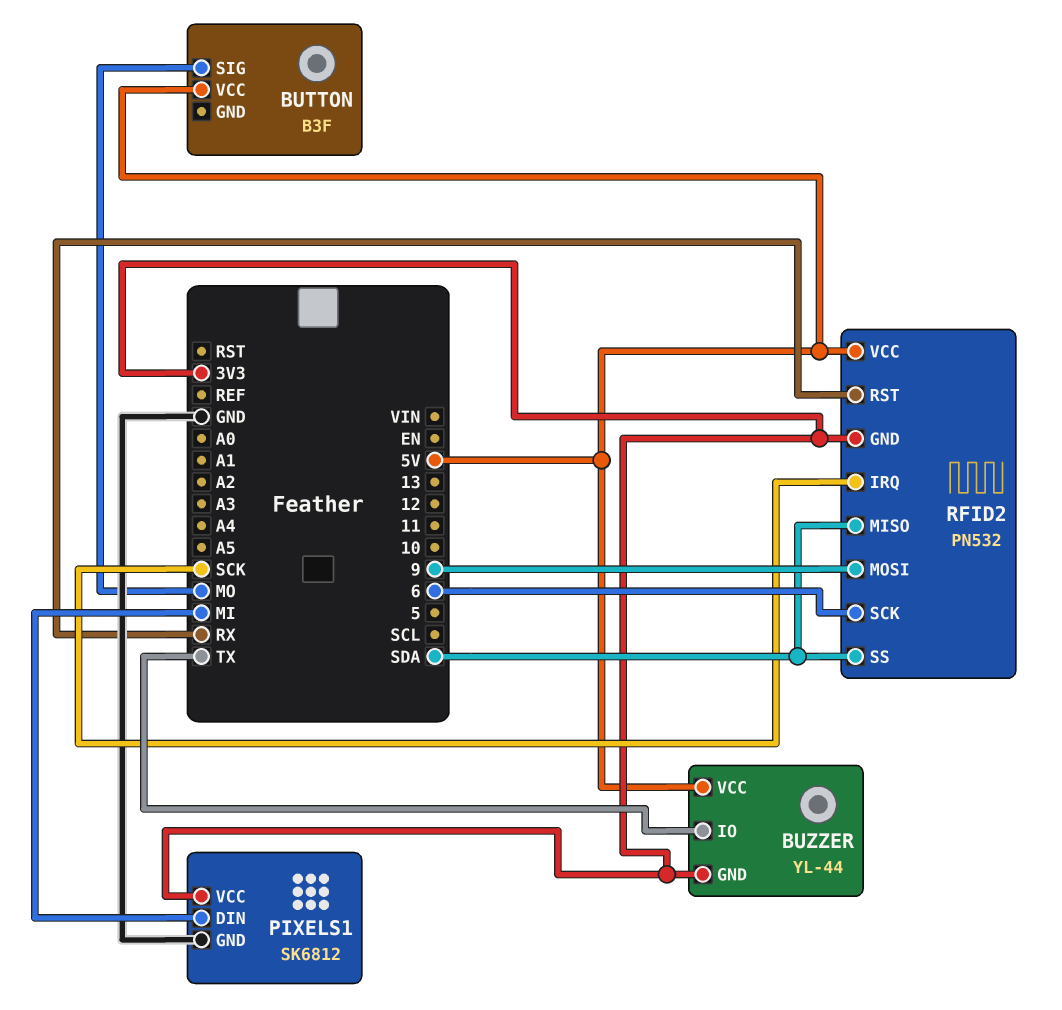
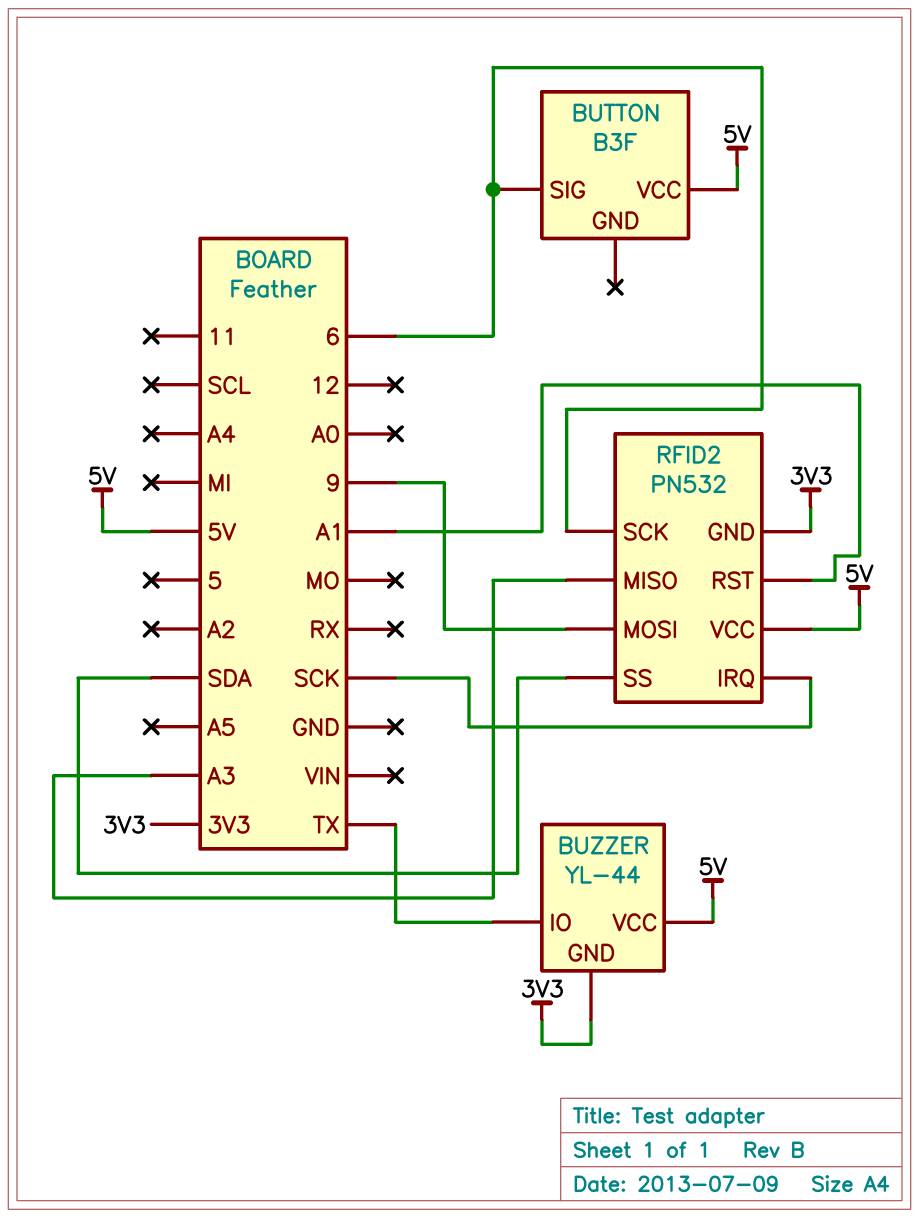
BUTTON pin SIG: MO -> 6
PIXELS1: SK6812 -> none
PIXELS1 pin DIN: MI -> none
PIXELS1 pin GND: GND -> none
PIXELS1 pin VCC: 3V3 -> none
RFID2 pin MISO: SDA -> A3
RFID2 pin RST: RX -> A1

